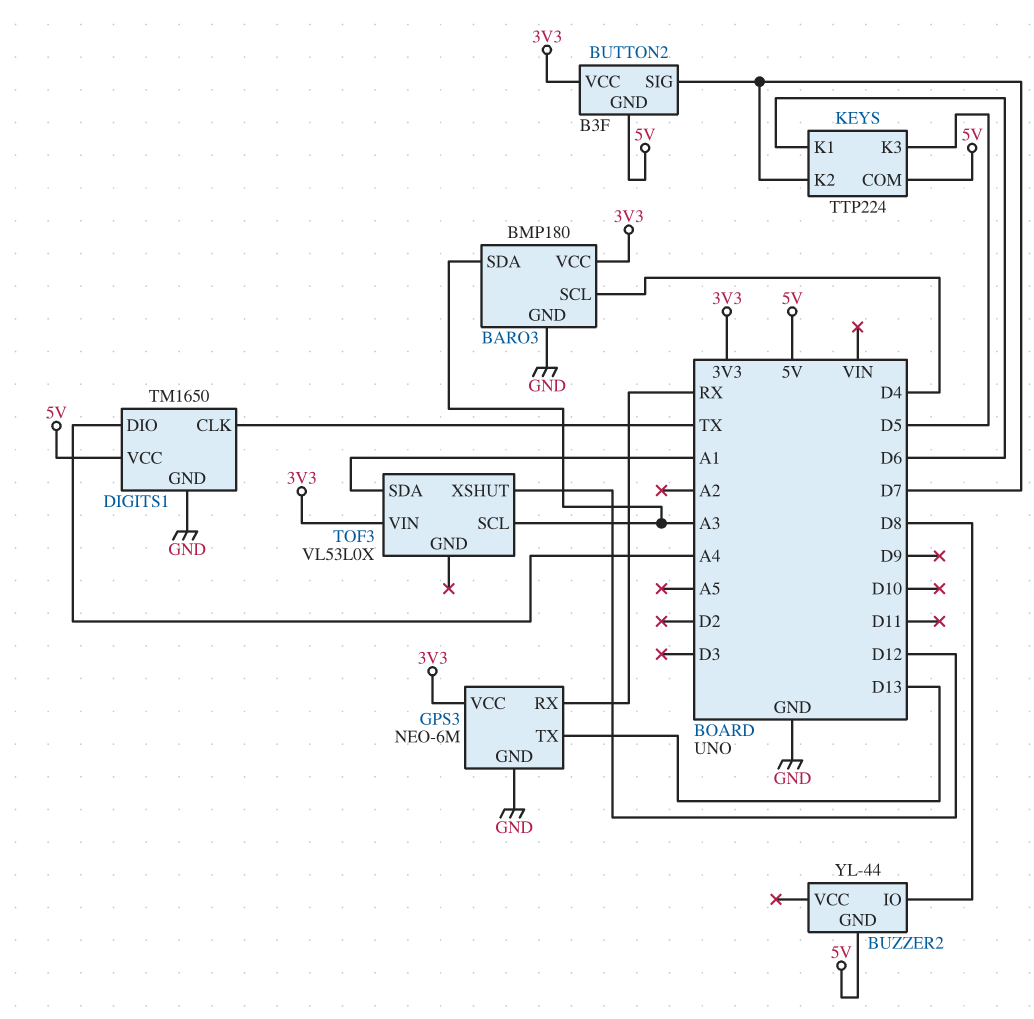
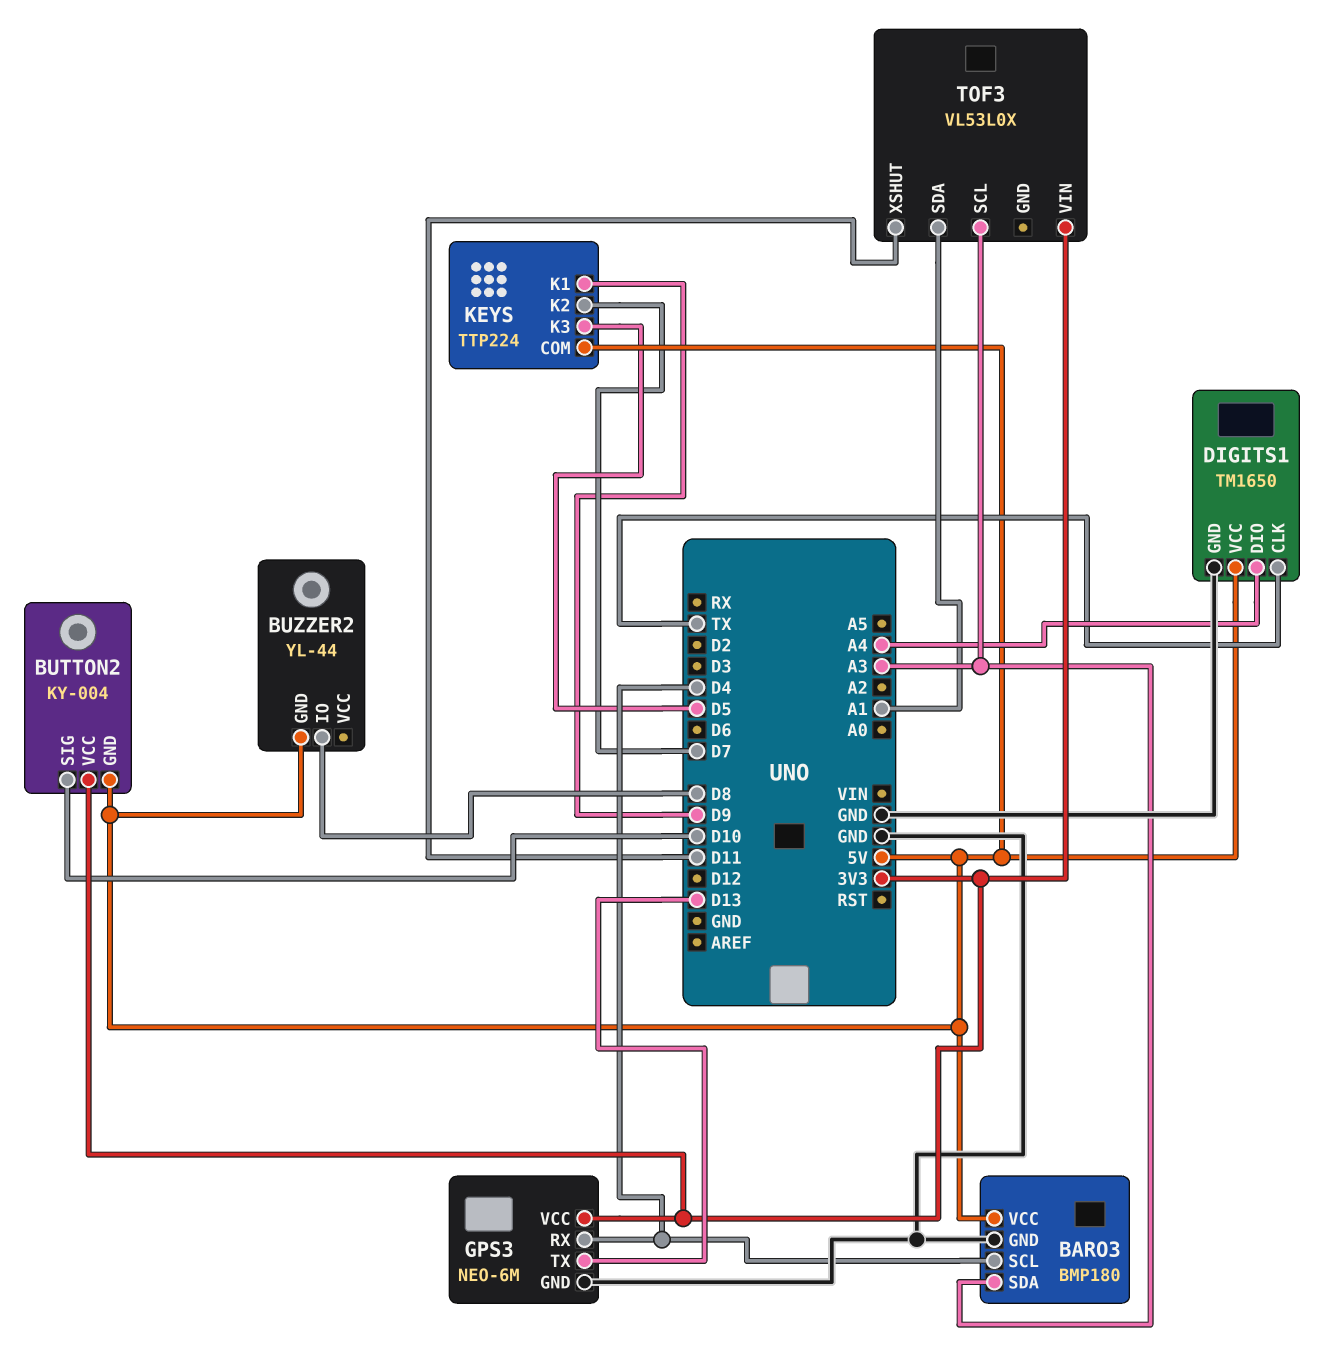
BARO3 pin VCC: 3V3 -> 5V
BUTTON2: B3F -> KY-004
BUTTON2 pin SIG: D7 -> D10
GPS3 pin RX: RX -> D4
KEYS pin K1: D6 -> D9
TOF3 pin XSHUT: D12 -> D11

